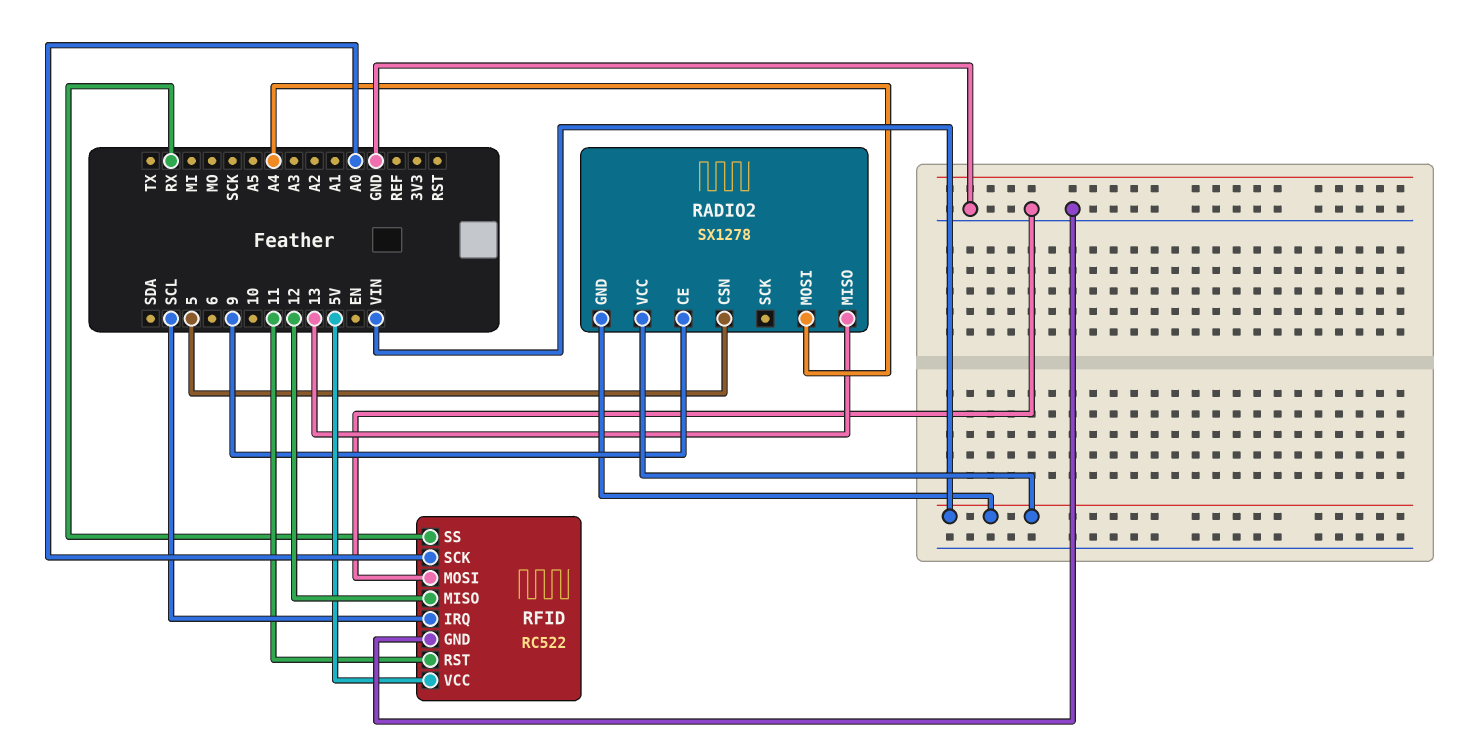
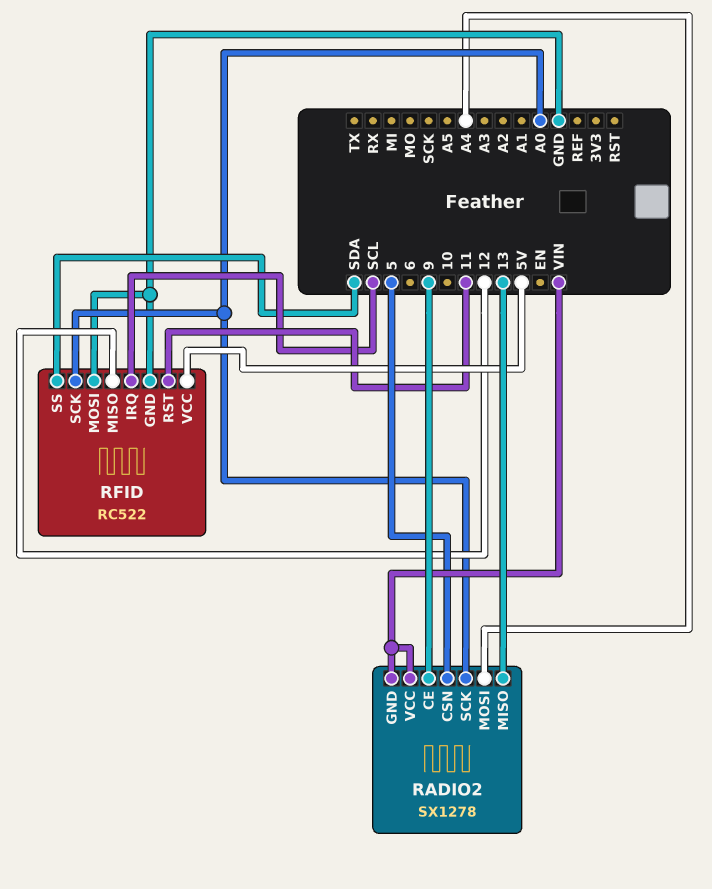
RADIO2 pin SCK: none -> A0
RFID pin SS: RX -> SDA

